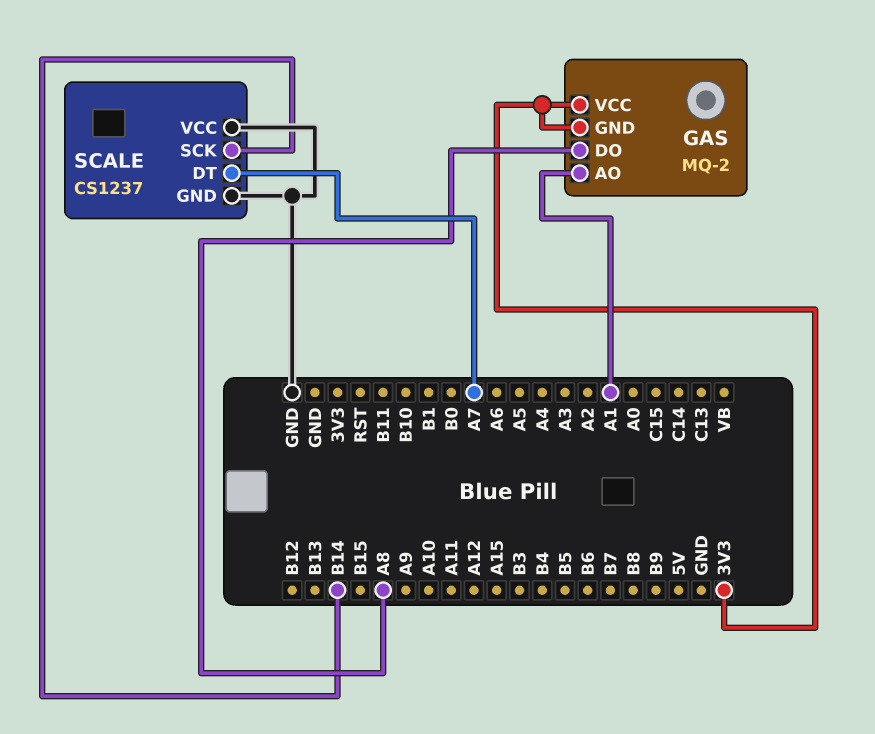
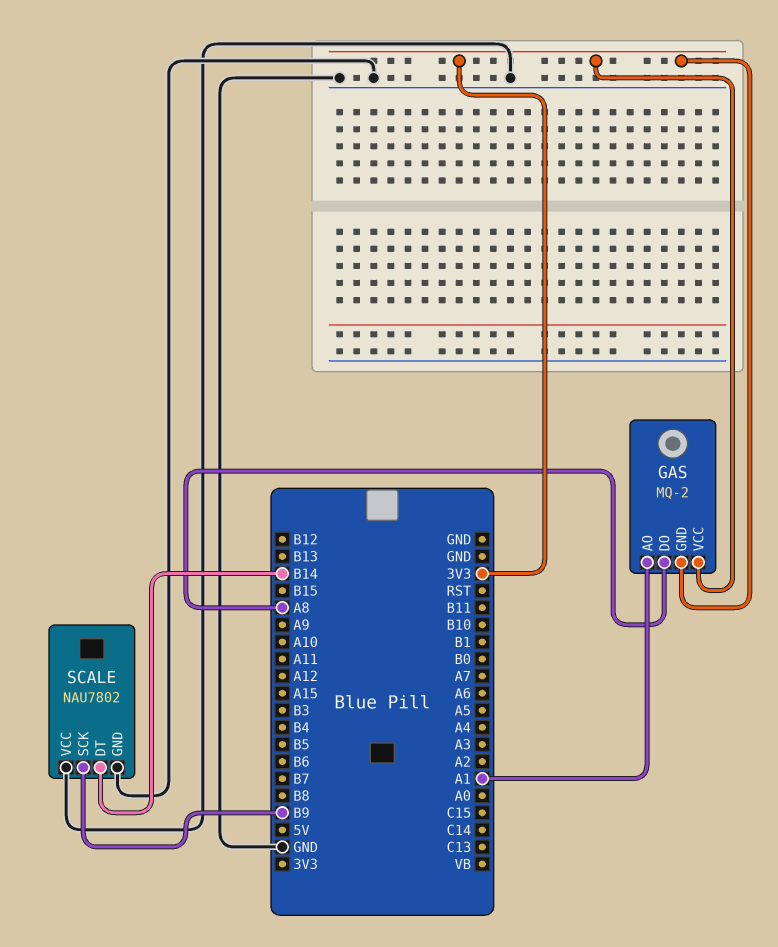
SCALE: CS1237 -> NAU7802
SCALE pin DT: A7 -> B14
SCALE pin SCK: B14 -> B9

